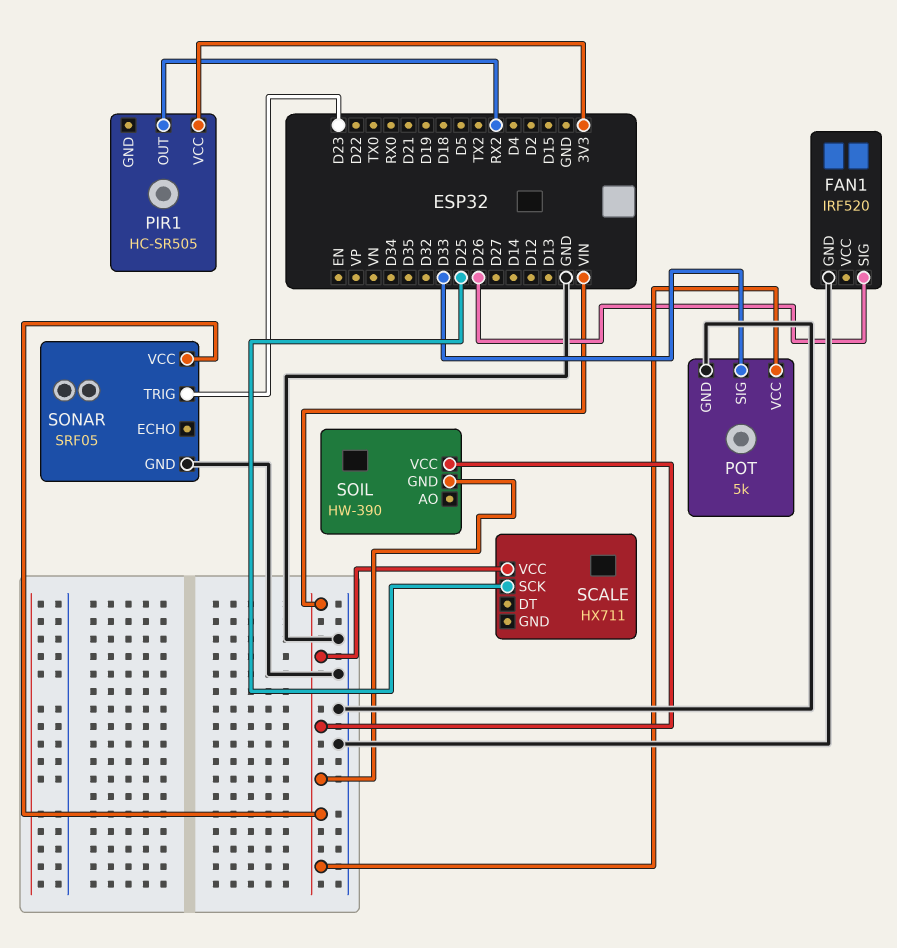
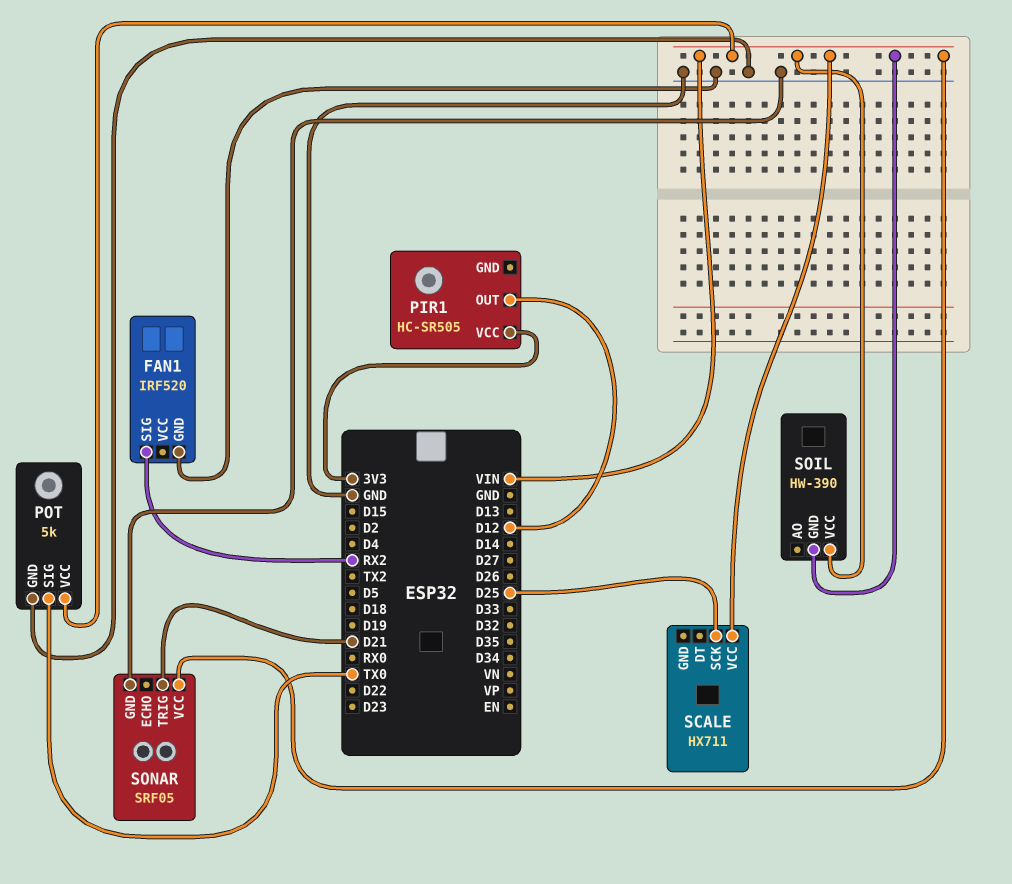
FAN1 pin SIG: D26 -> RX2
PIR1 pin OUT: RX2 -> D12
POT pin SIG: D33 -> TX0
SONAR pin TRIG: D23 -> D21

